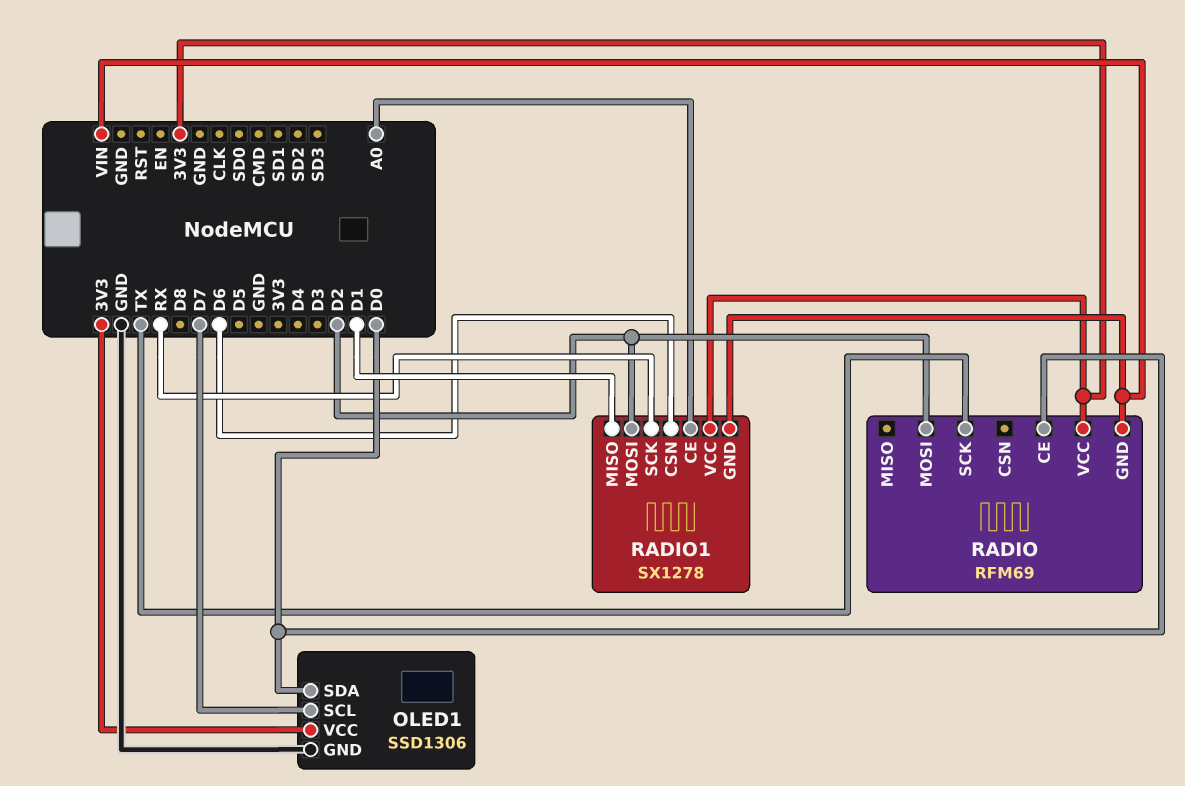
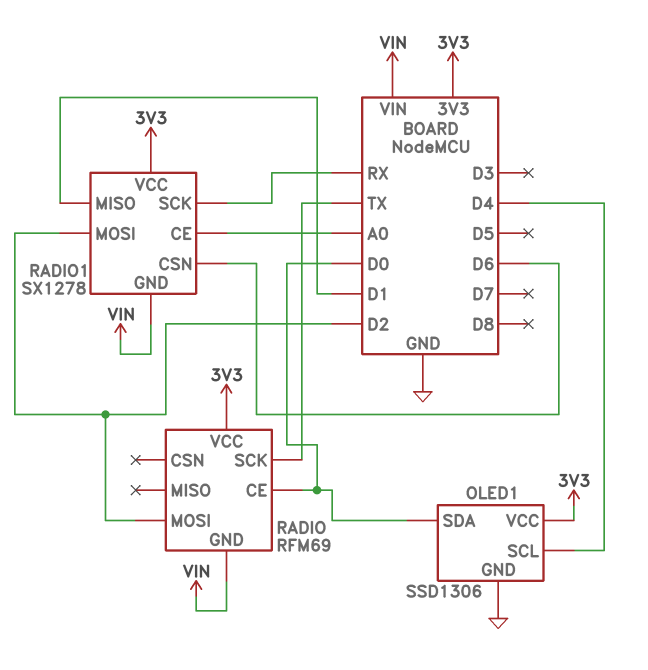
OLED1 pin SCL: D7 -> D4

